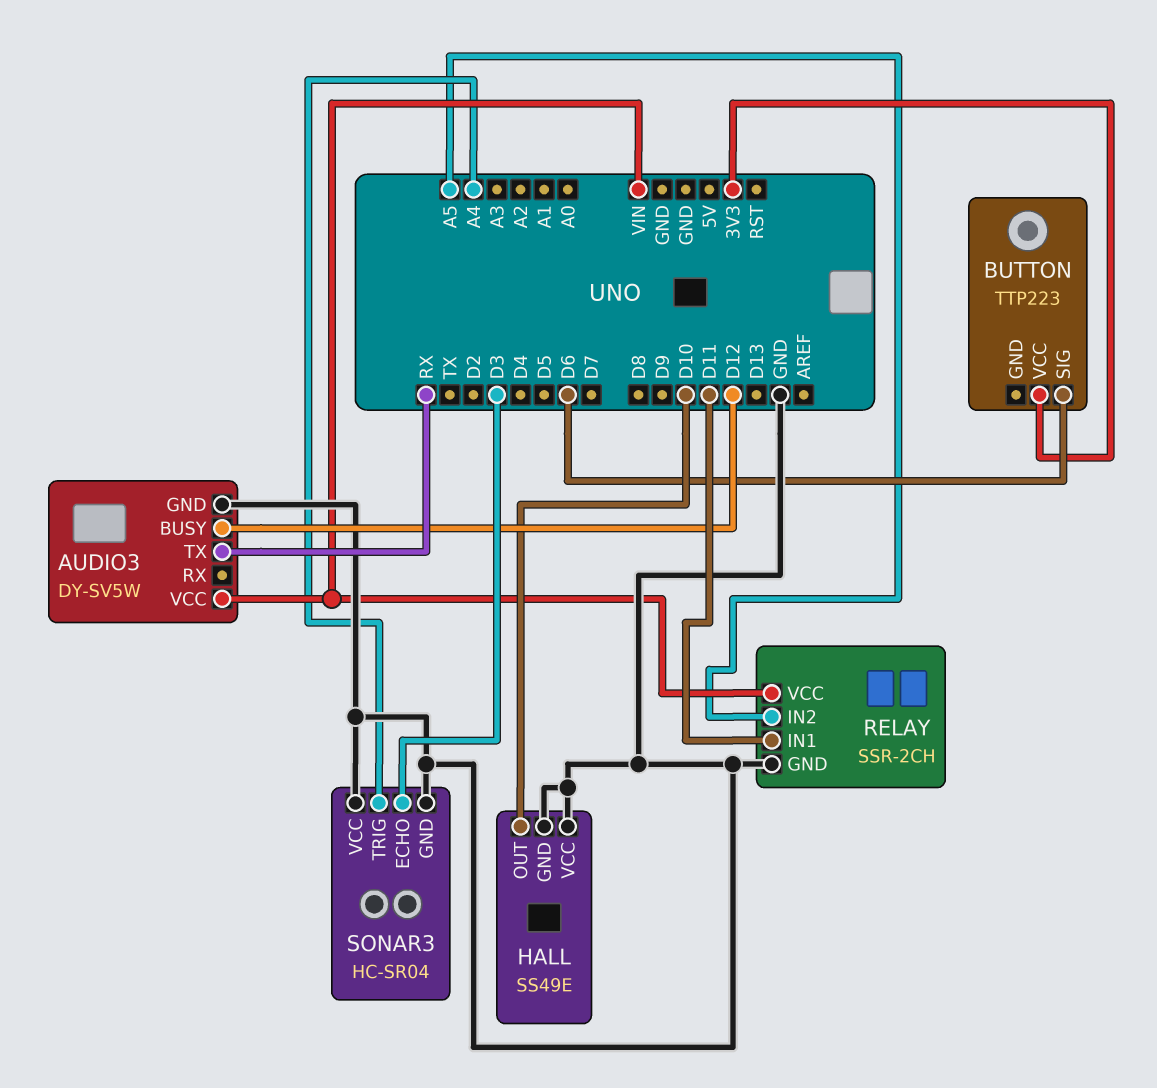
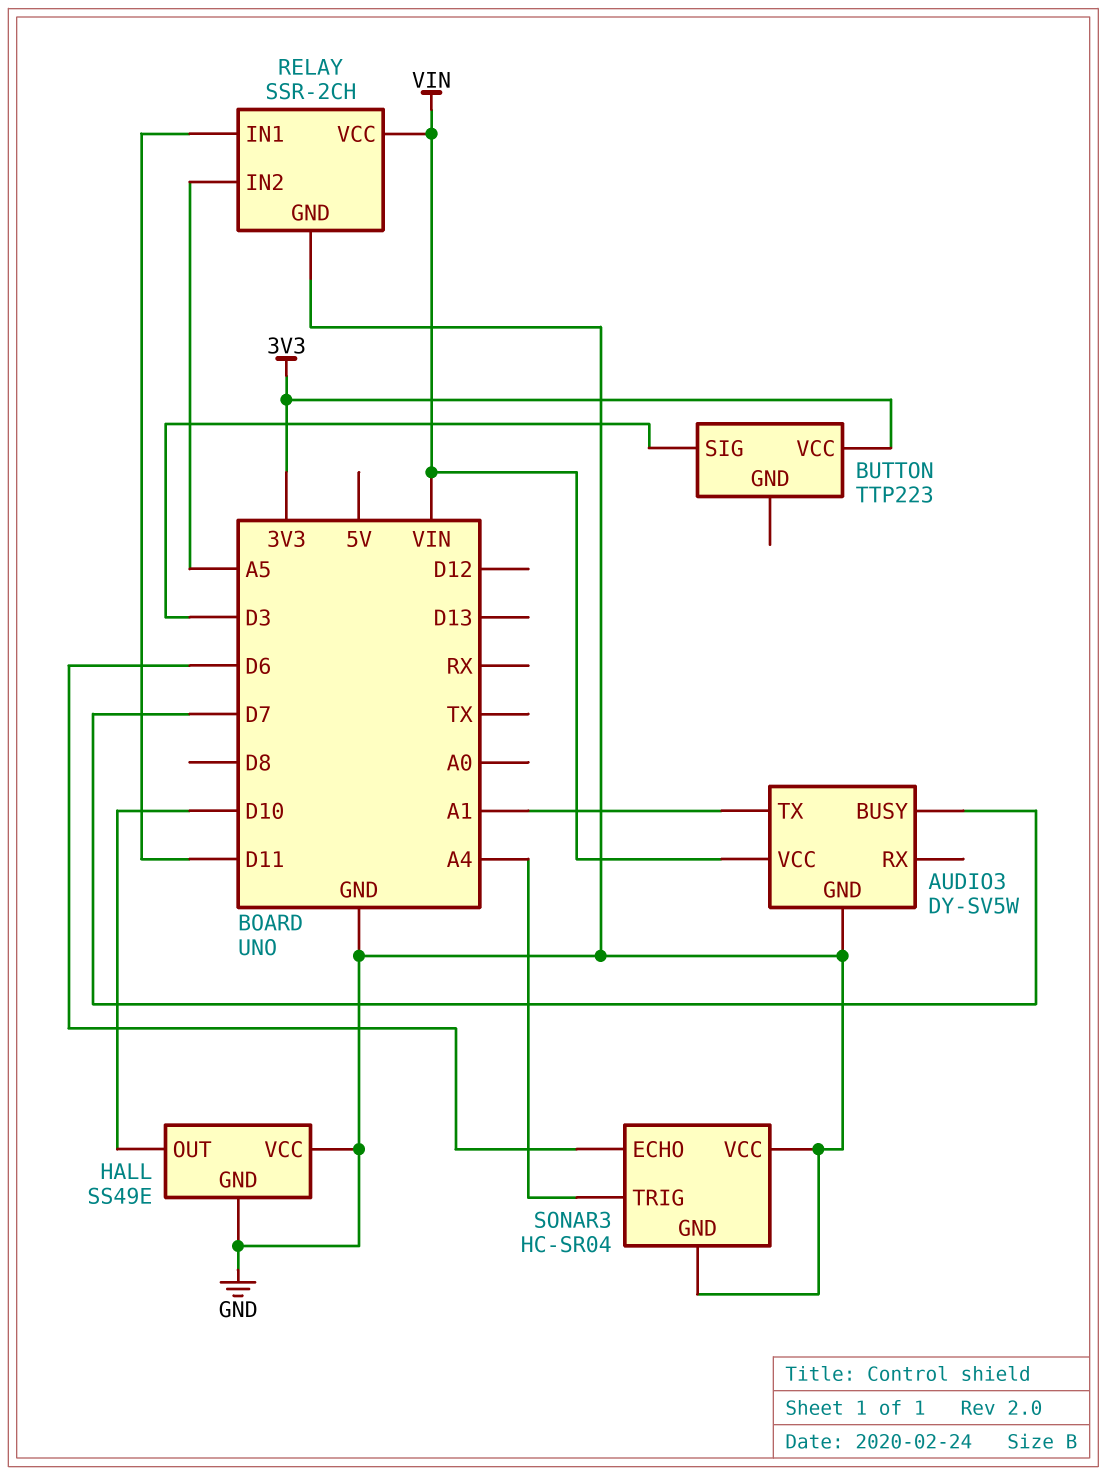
AUDIO3 pin BUSY: D12 -> D7
AUDIO3 pin TX: RX -> A1
BUTTON pin SIG: D6 -> D3
SONAR3 pin ECHO: D3 -> D6

